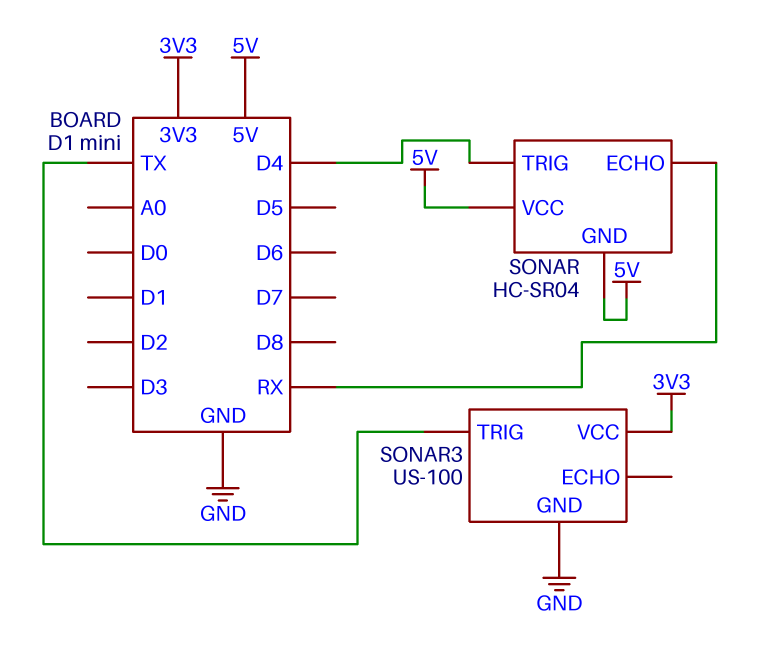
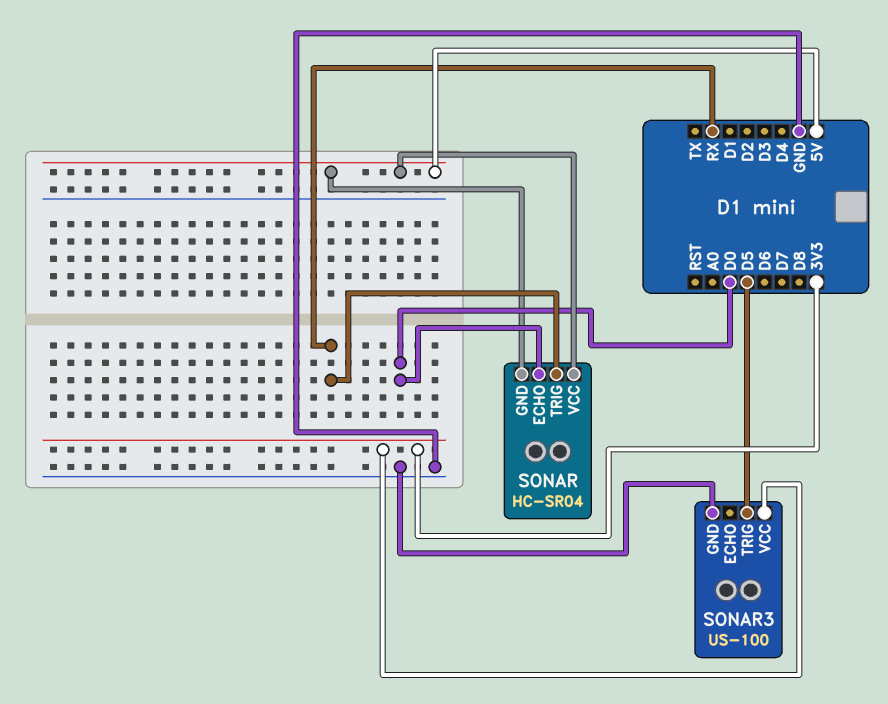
SONAR pin ECHO: RX -> D0
SONAR pin TRIG: D4 -> RX
SONAR3 pin TRIG: TX -> D5

